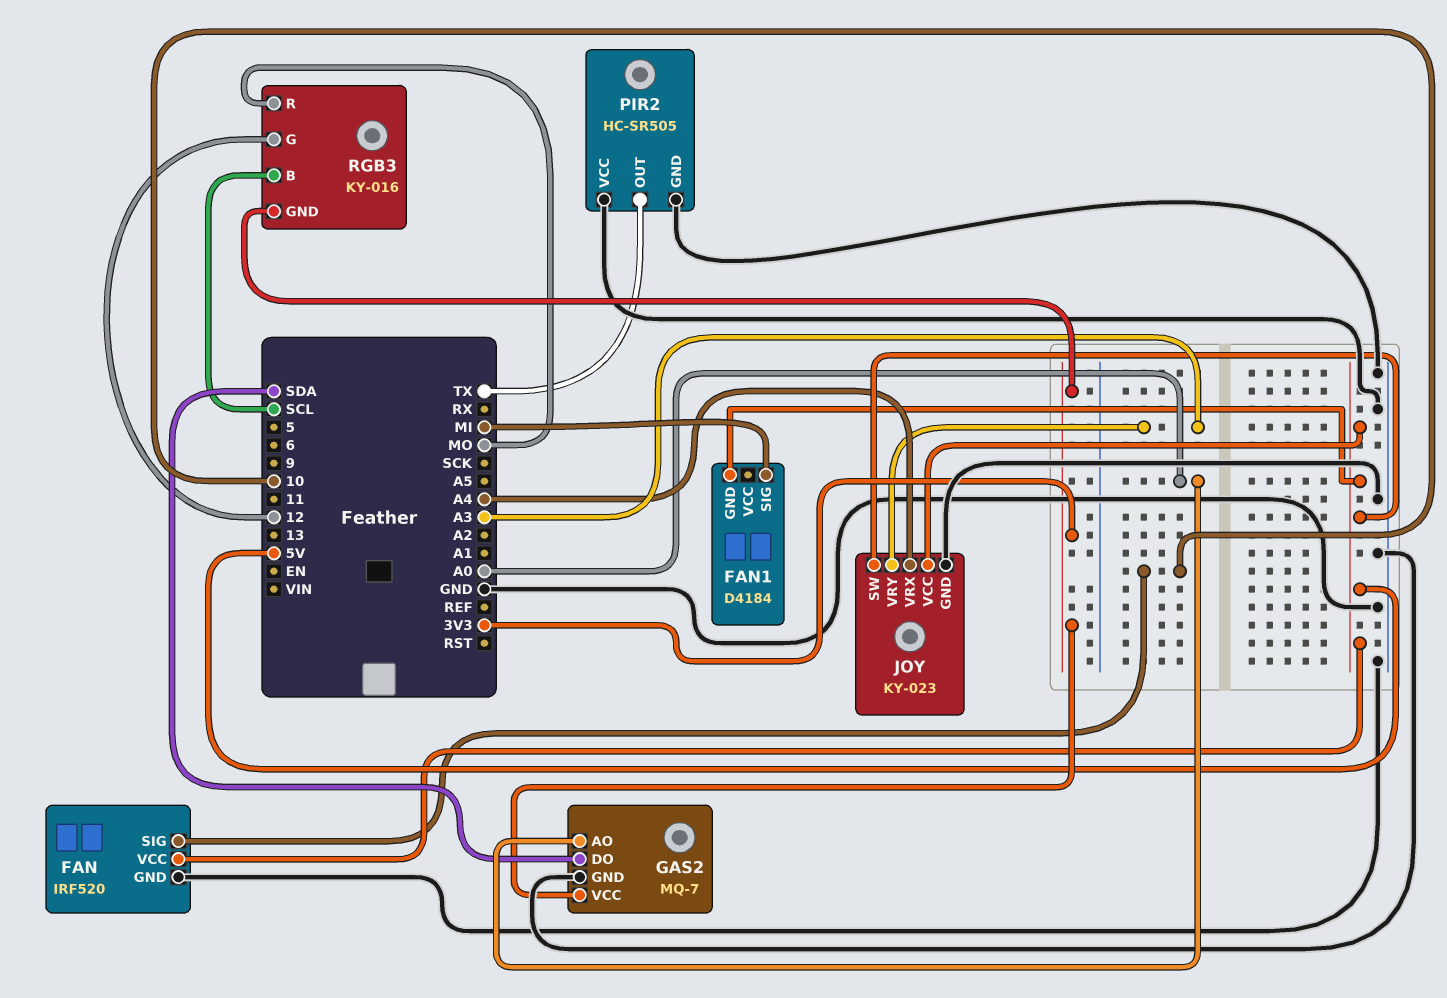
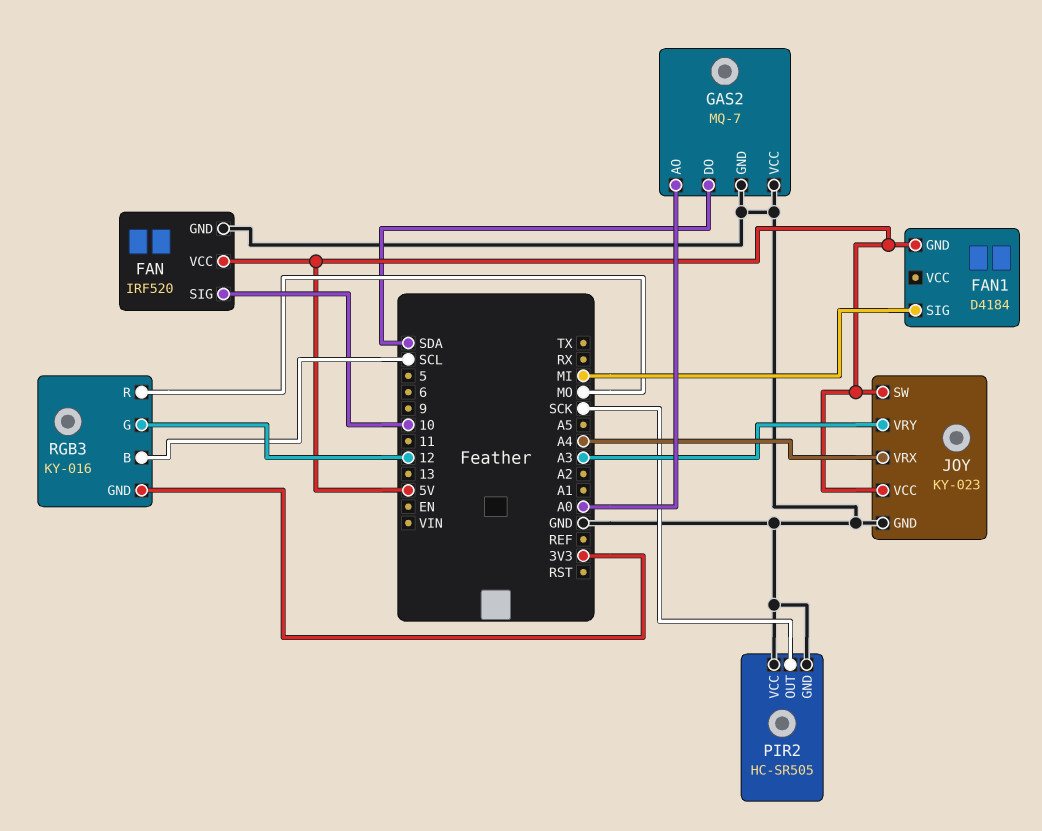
GAS2 pin VCC: 3V3 -> GND
PIR2 pin OUT: TX -> SCK

